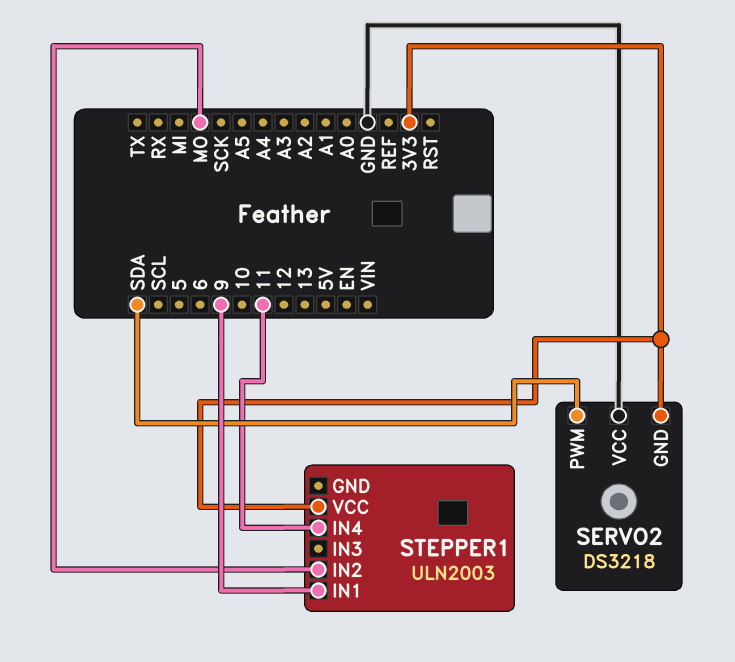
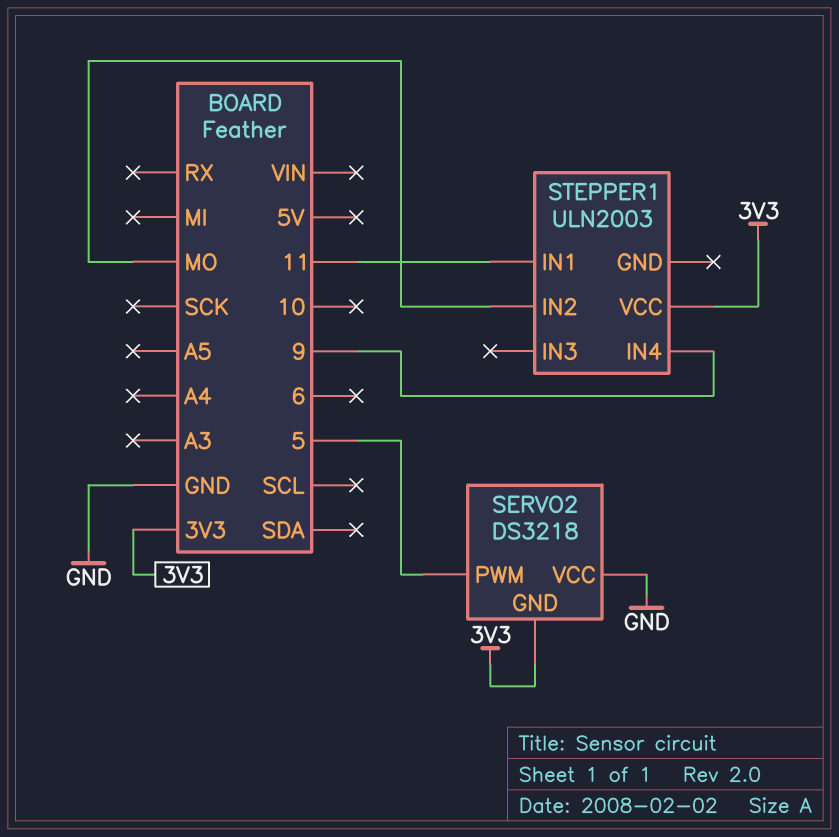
SERVO2 pin PWM: SDA -> 5
STEPPER1 pin IN1: 9 -> 11
STEPPER1 pin IN4: 11 -> 9

